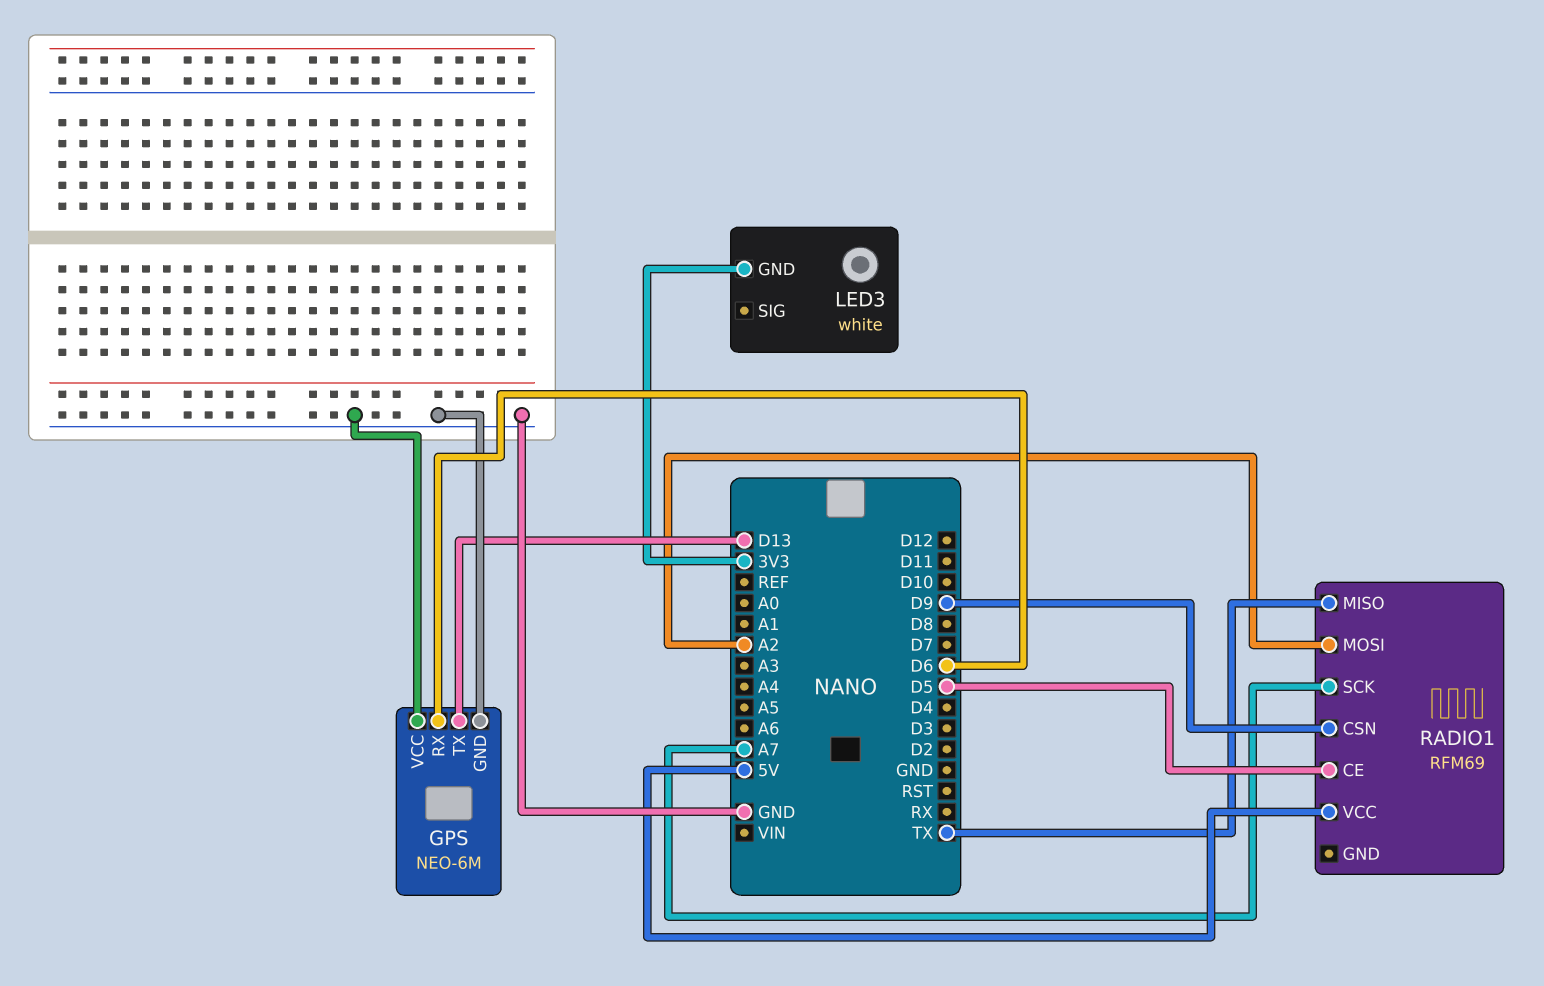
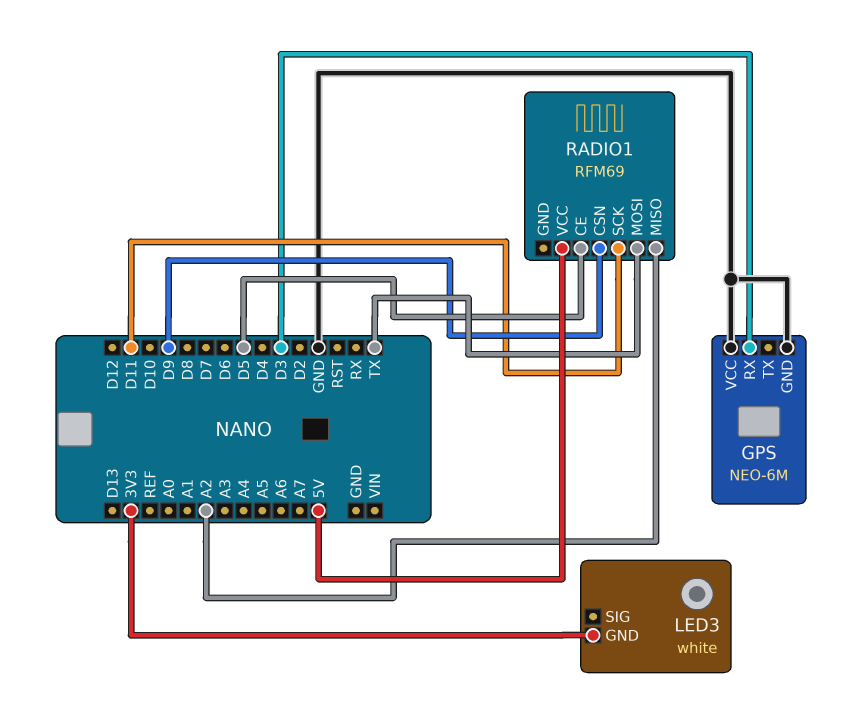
GPS pin RX: D6 -> D3
GPS pin TX: D13 -> none
RADIO1 pin MISO: TX -> A2
RADIO1 pin MOSI: A2 -> TX
RADIO1 pin SCK: A7 -> D11

